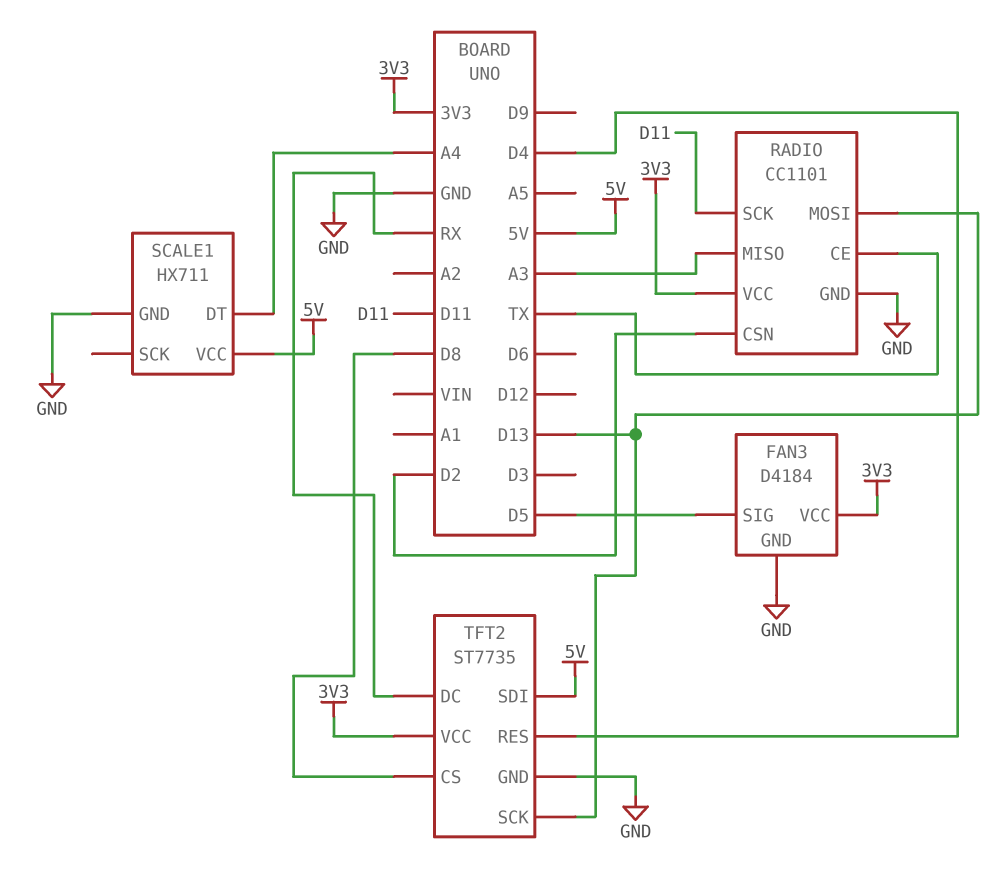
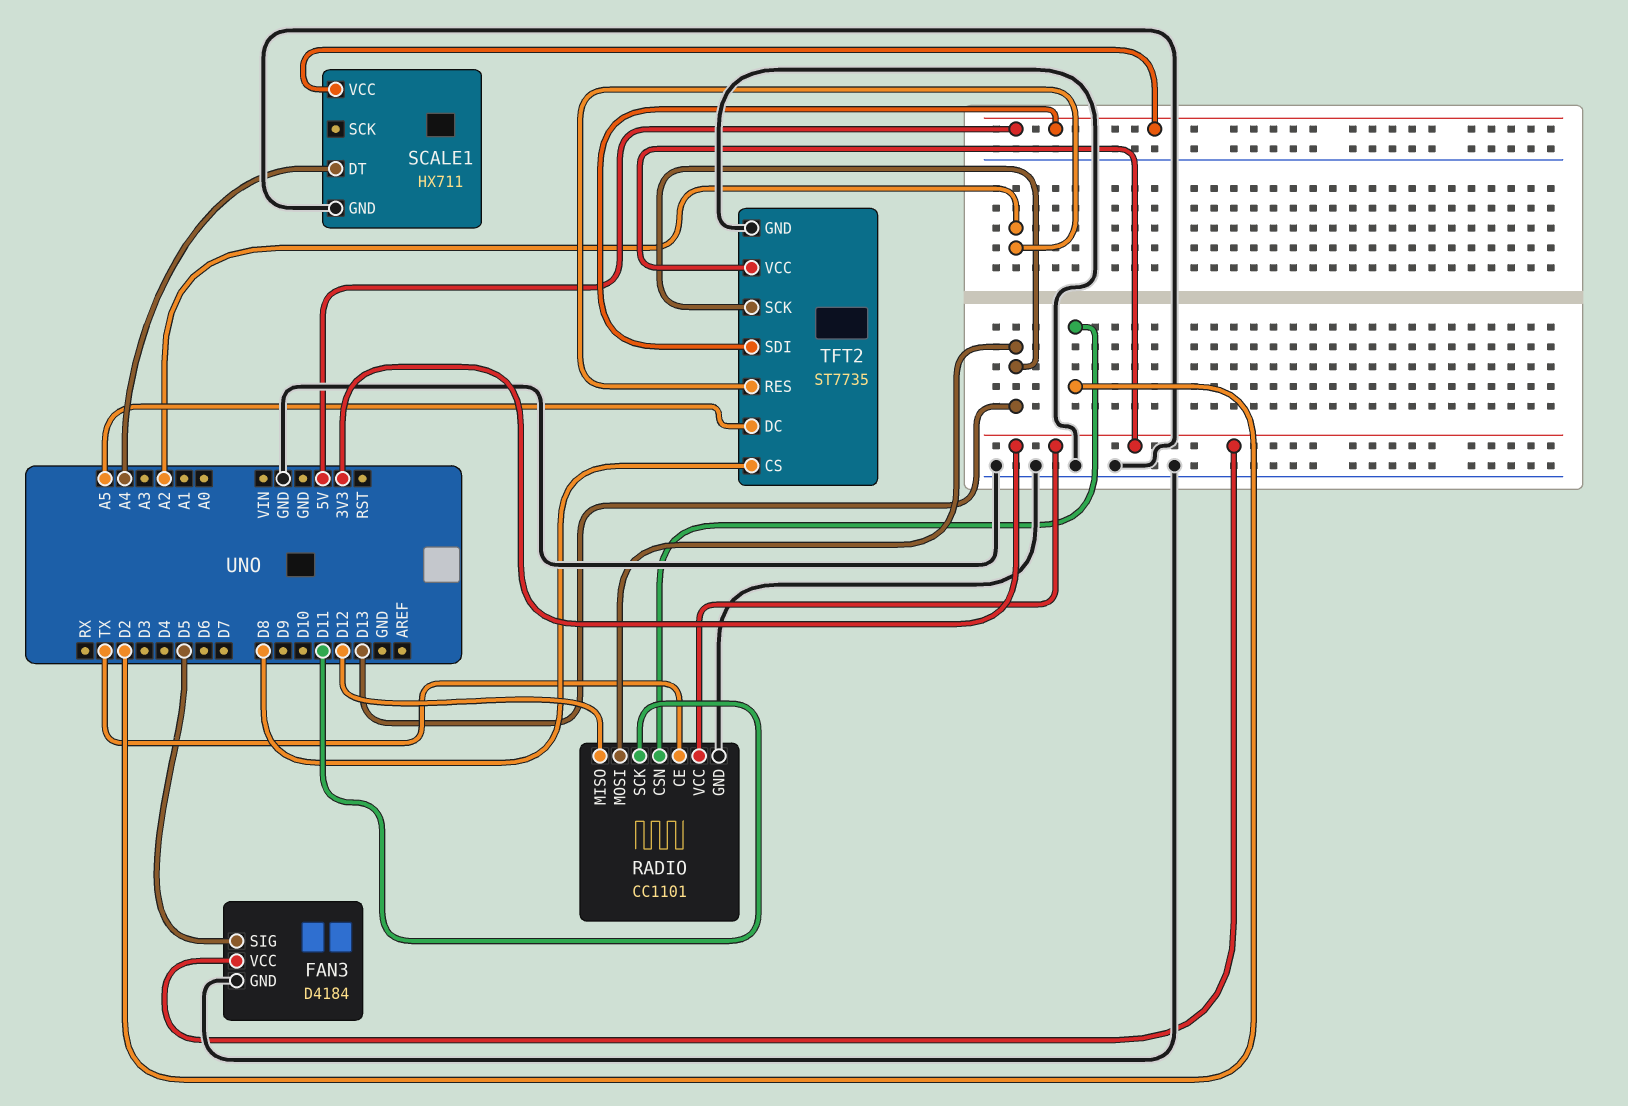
RADIO pin MISO: A3 -> D12
TFT2 pin DC: RX -> A5
TFT2 pin RES: D4 -> A2

